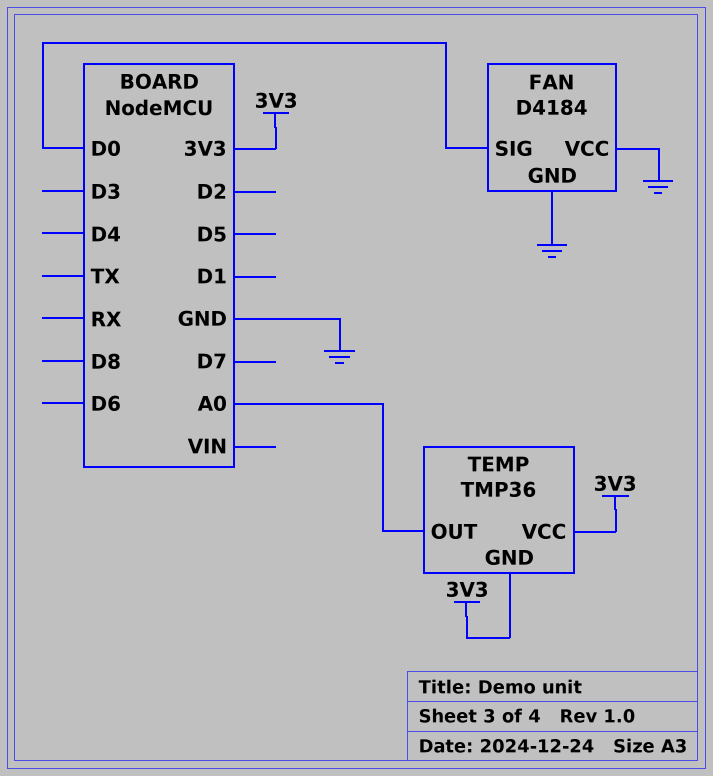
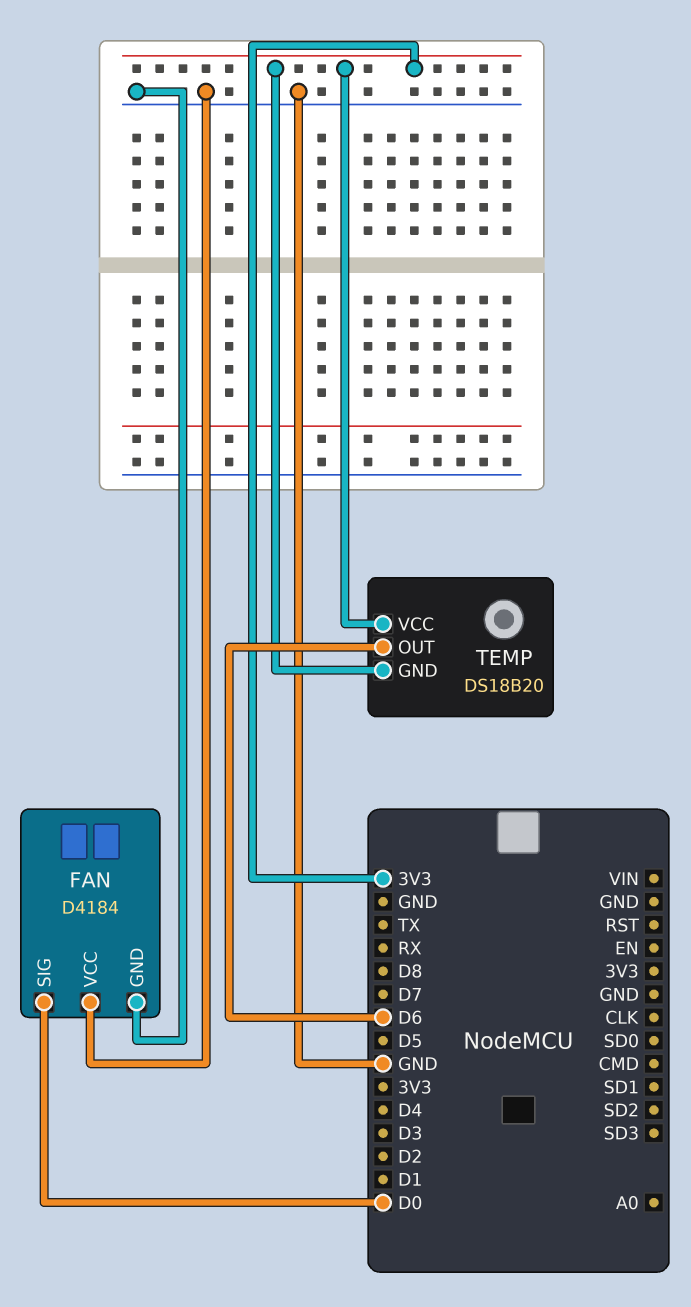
TEMP: TMP36 -> DS18B20
TEMP pin OUT: A0 -> D6

